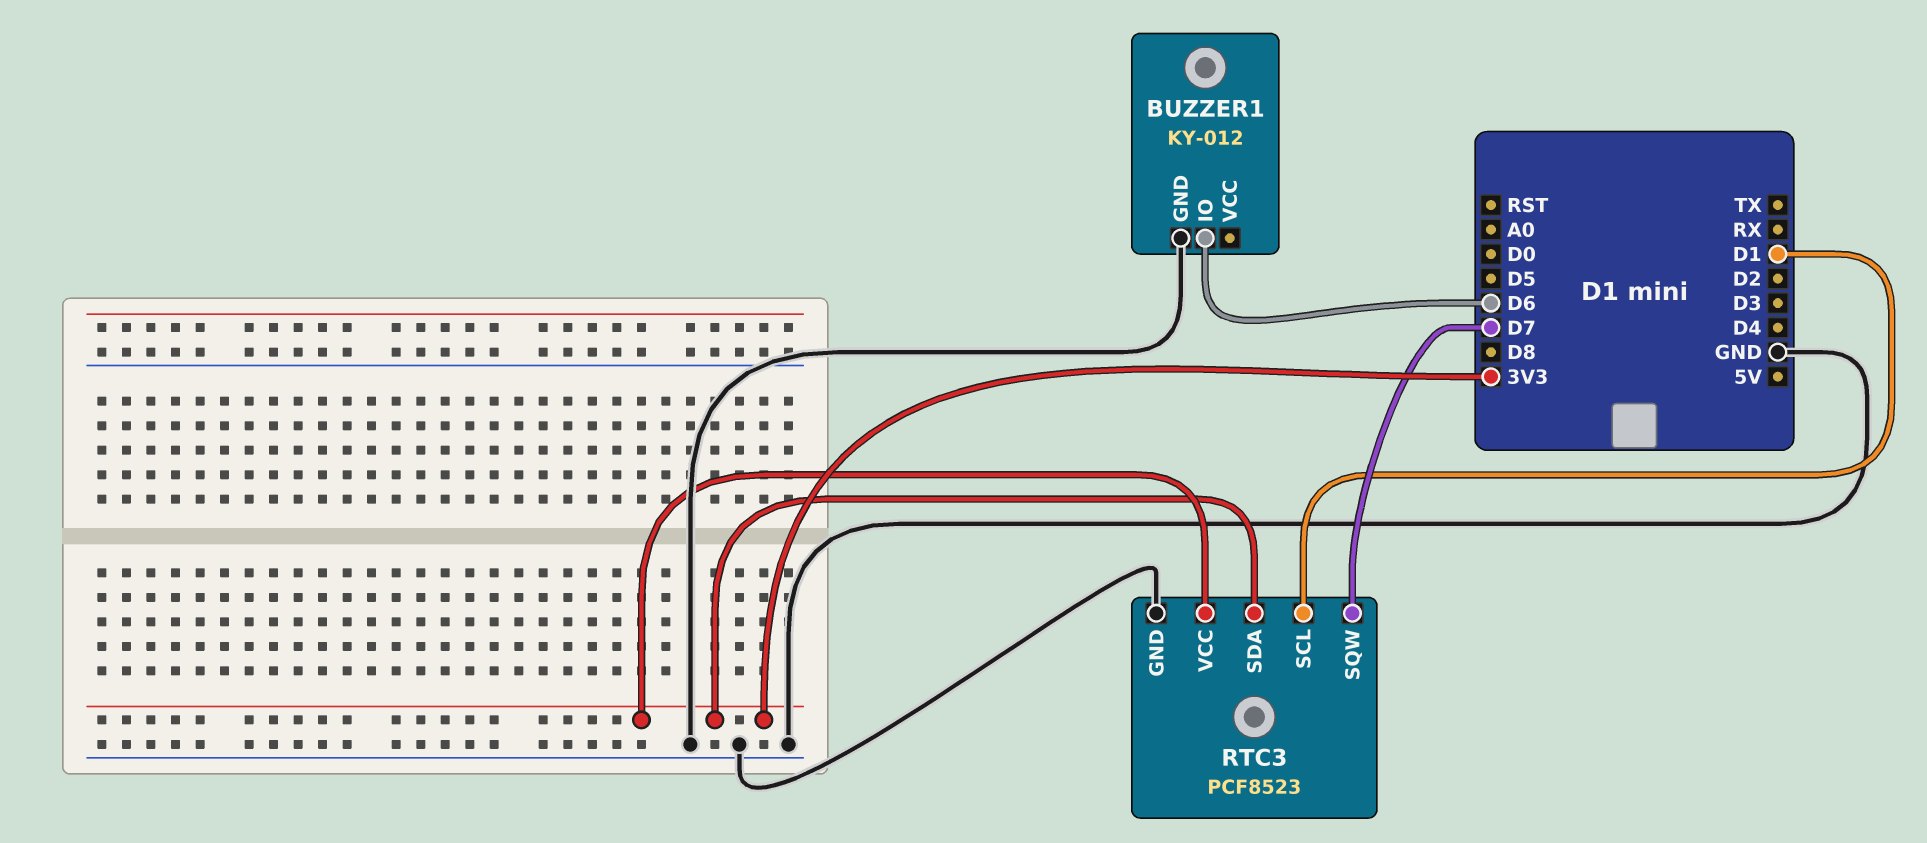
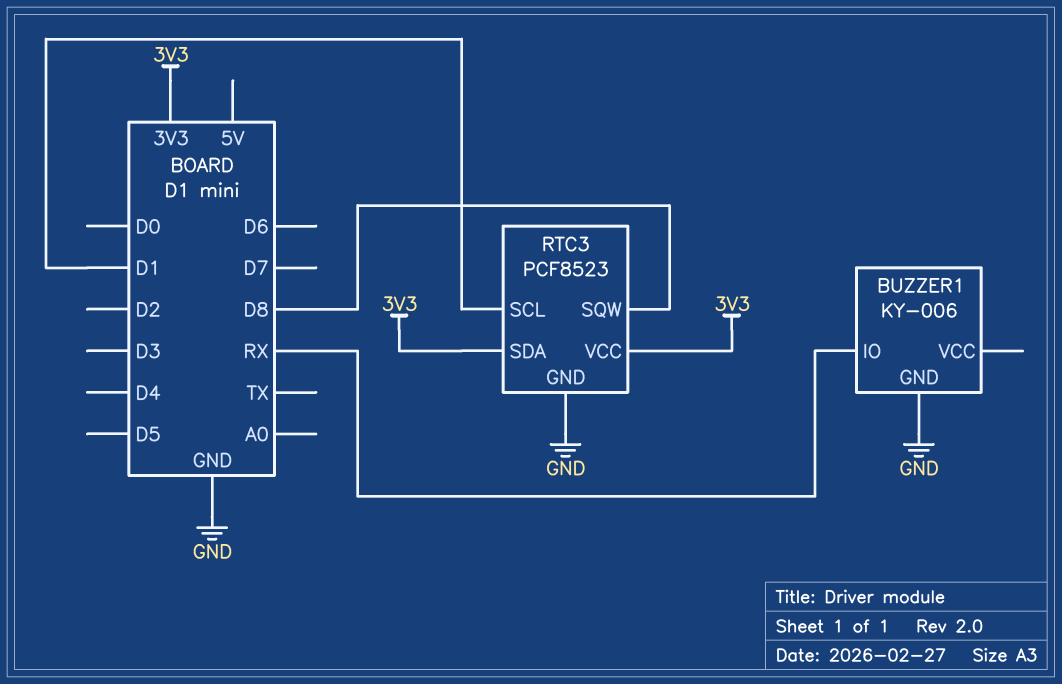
BUZZER1: KY-012 -> KY-006
BUZZER1 pin IO: D6 -> RX
RTC3 pin SQW: D7 -> D8

